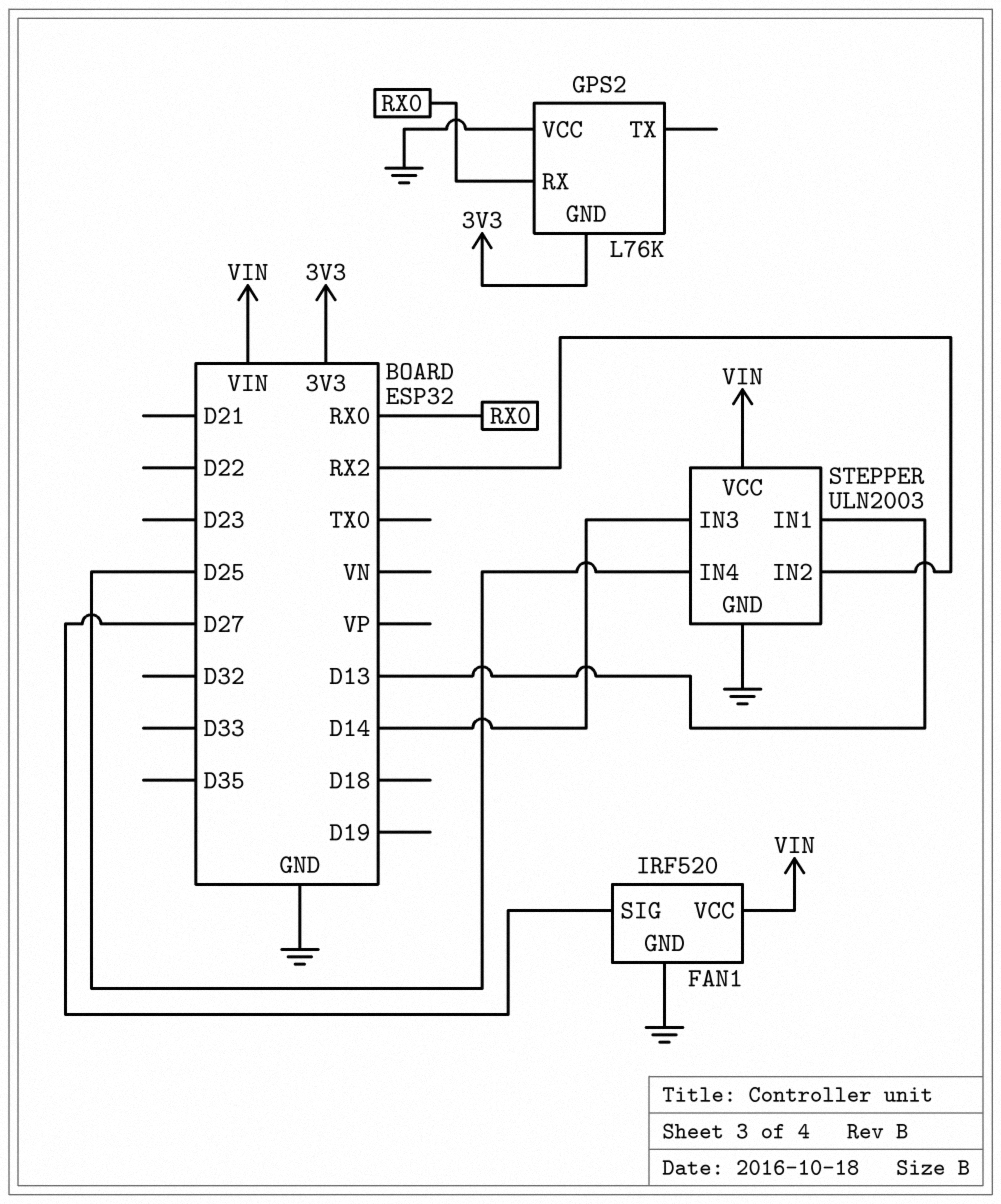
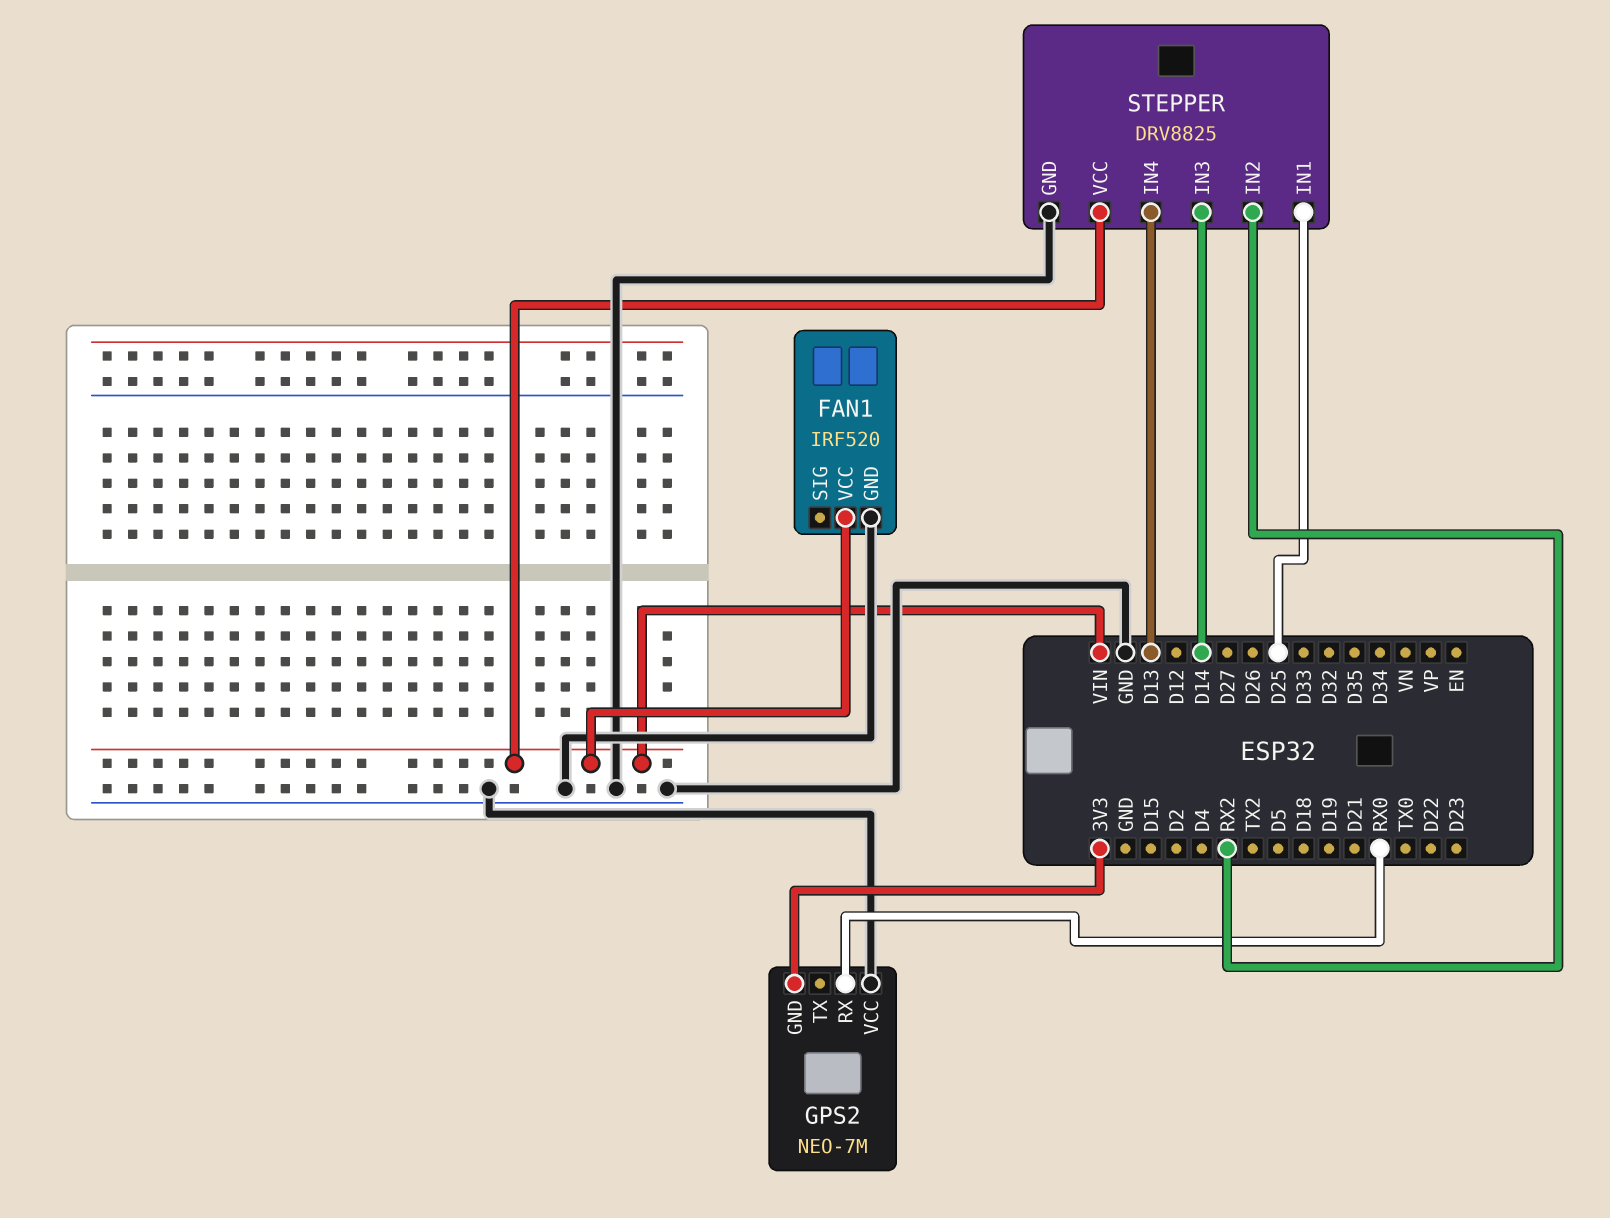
FAN1 pin SIG: D27 -> none
GPS2: L76K -> NEO-7M
STEPPER: ULN2003 -> DRV8825
STEPPER pin IN1: D13 -> D25
STEPPER pin IN4: D25 -> D13

